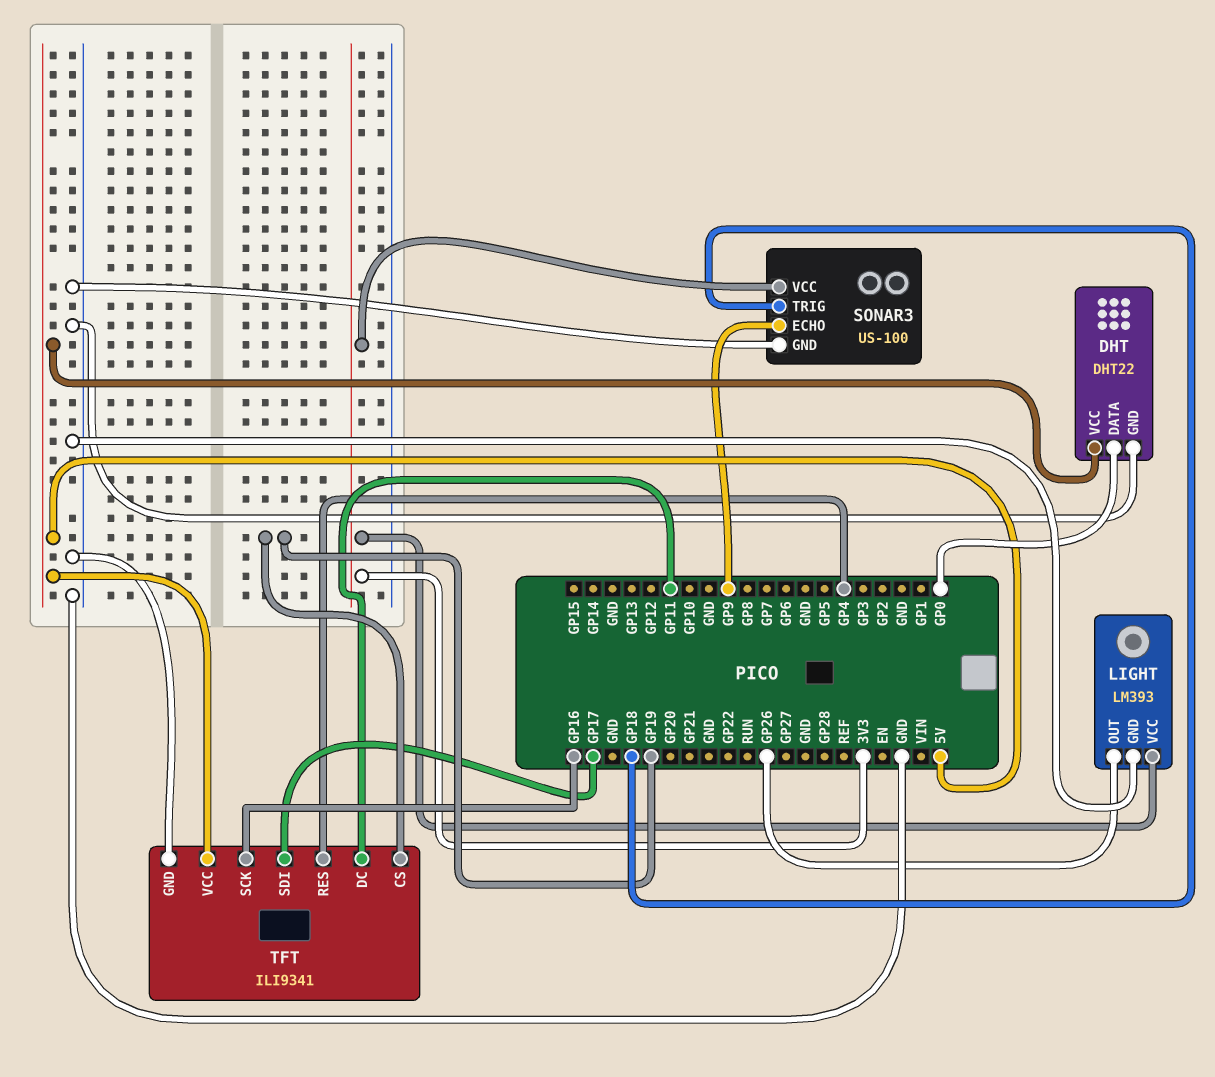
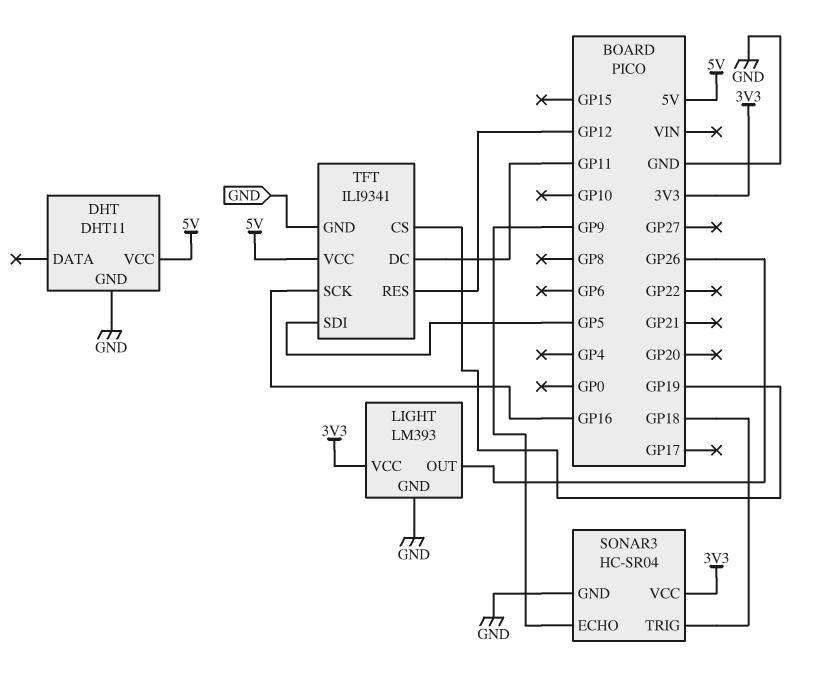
DHT: DHT22 -> DHT11
DHT pin DATA: GP0 -> none
SONAR3: US-100 -> HC-SR04
TFT pin RES: GP4 -> GP12
TFT pin SDI: GP17 -> GP5

